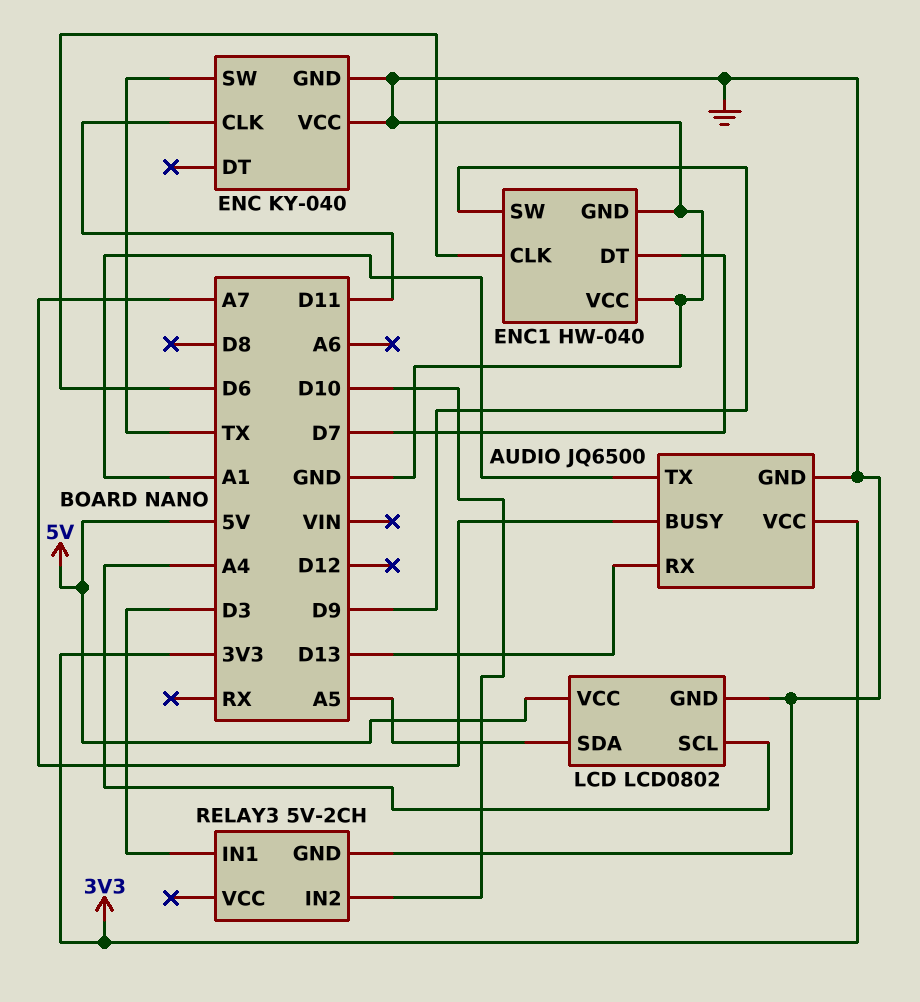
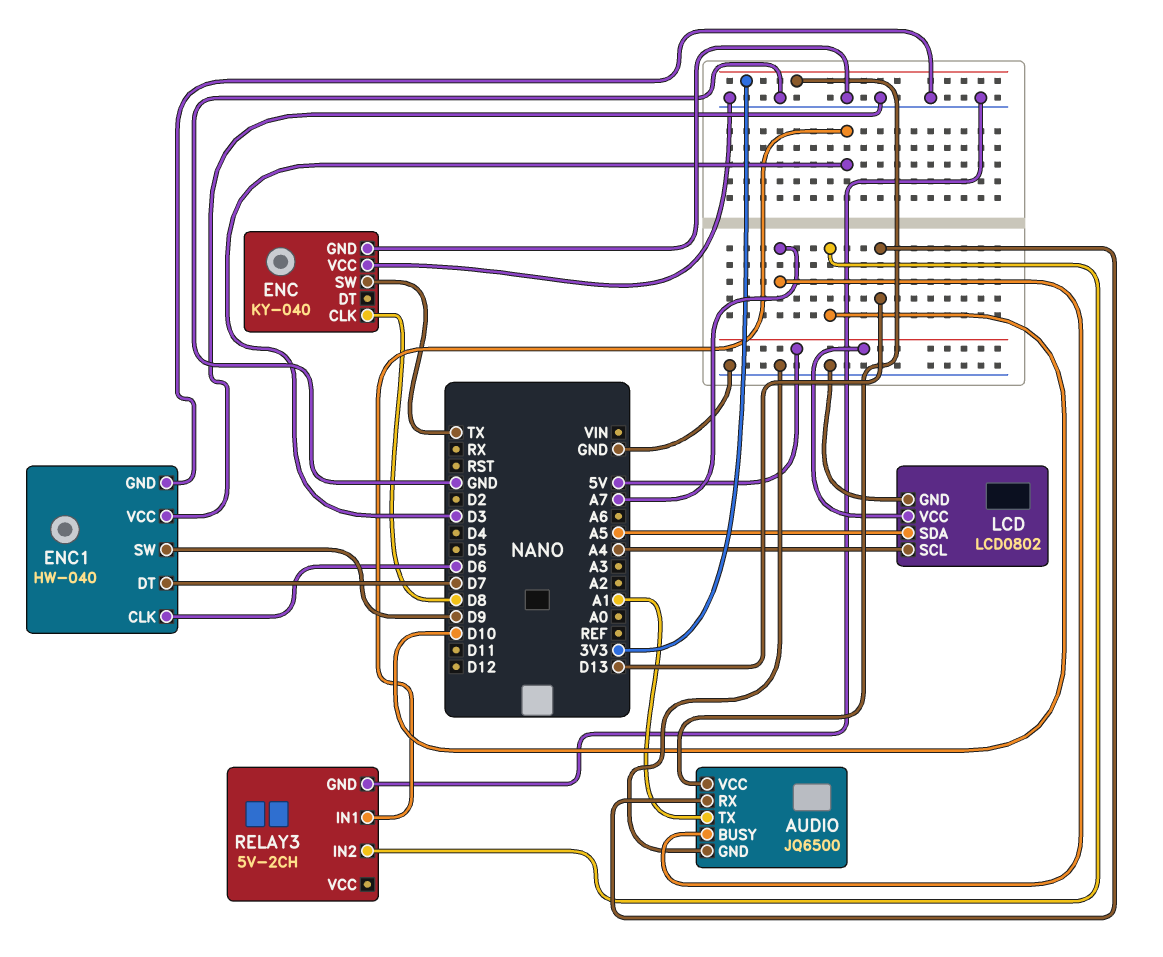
ENC pin CLK: D11 -> D8

